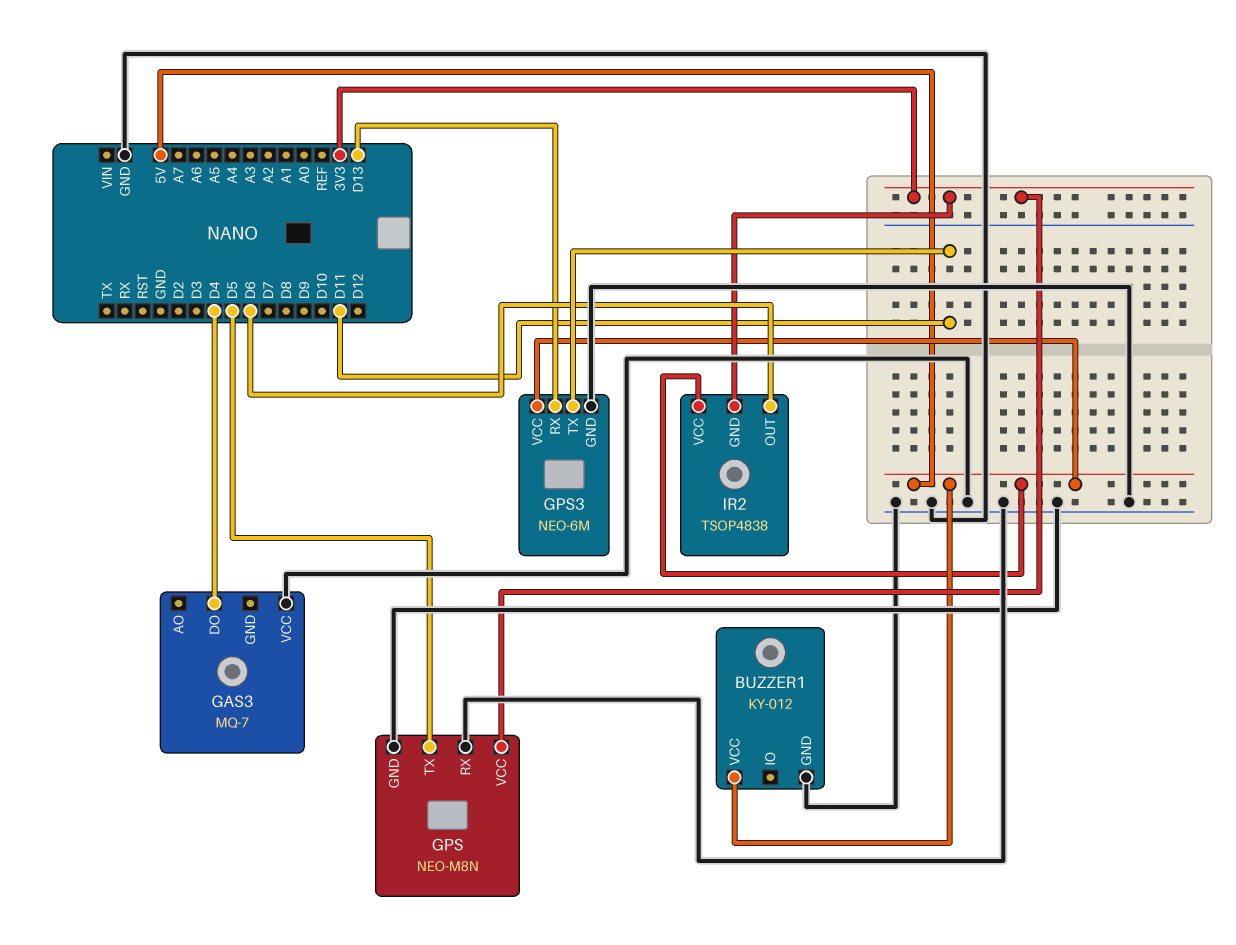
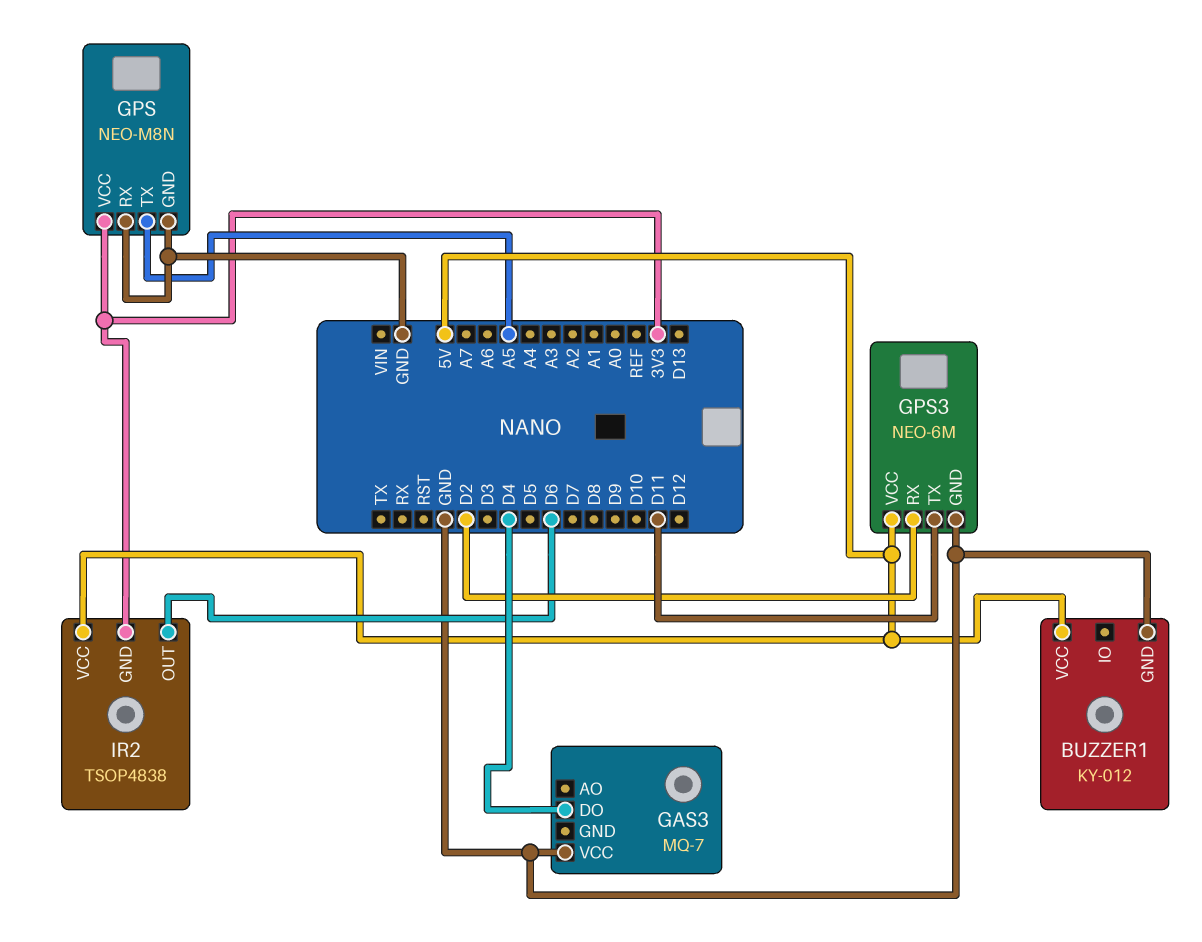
GPS pin TX: D5 -> A5
GPS3 pin RX: D13 -> D2

